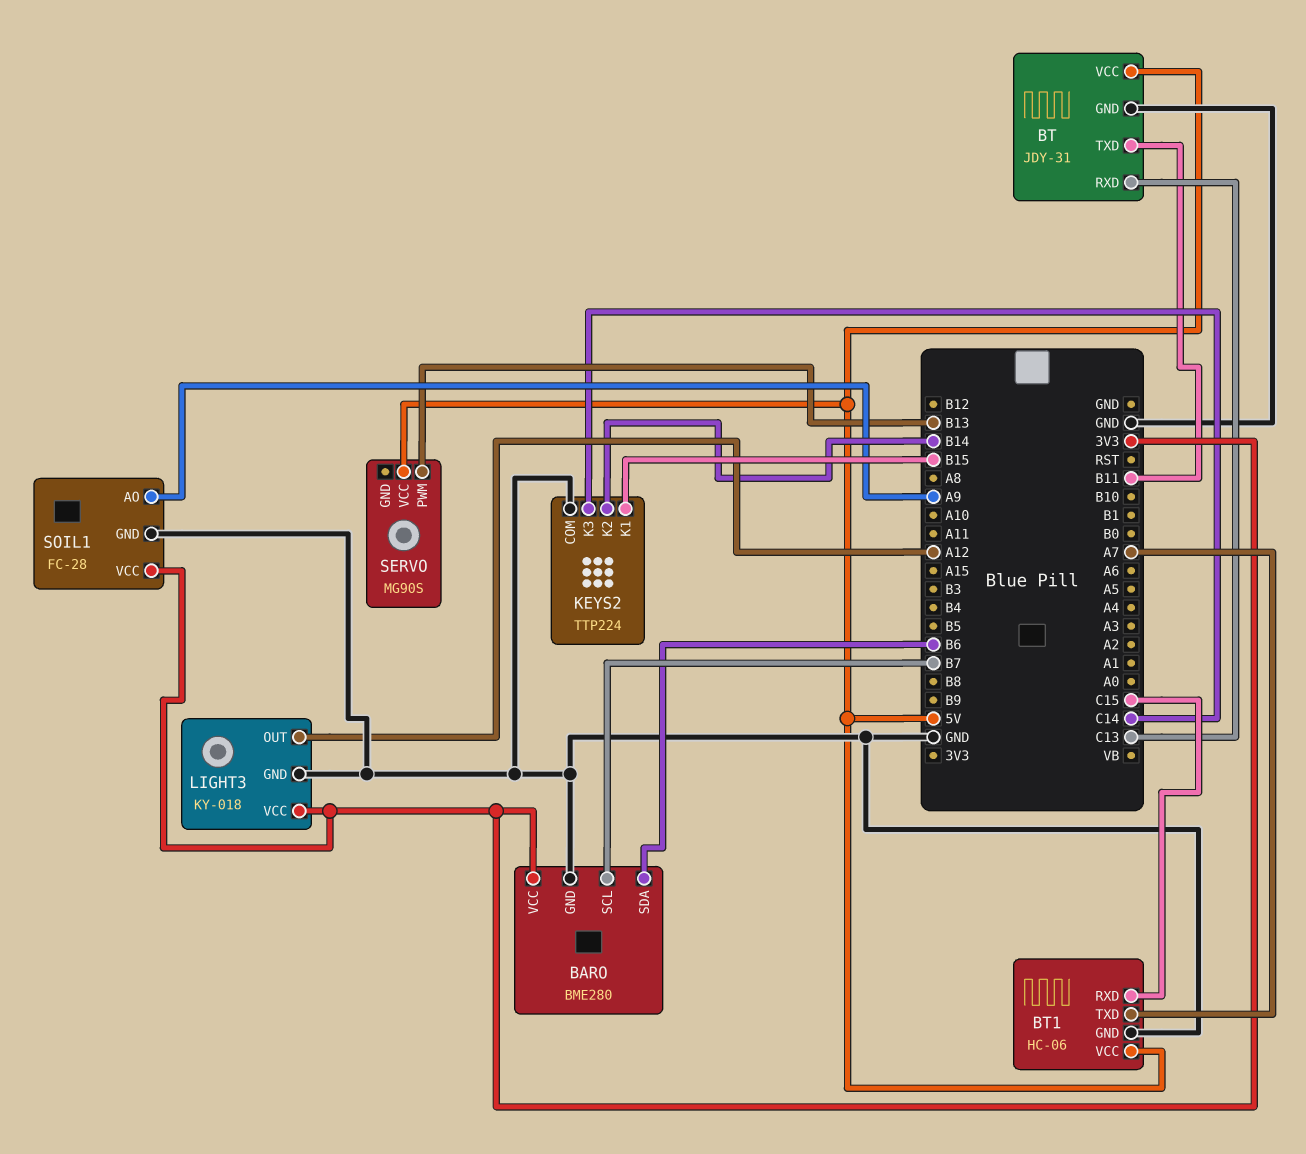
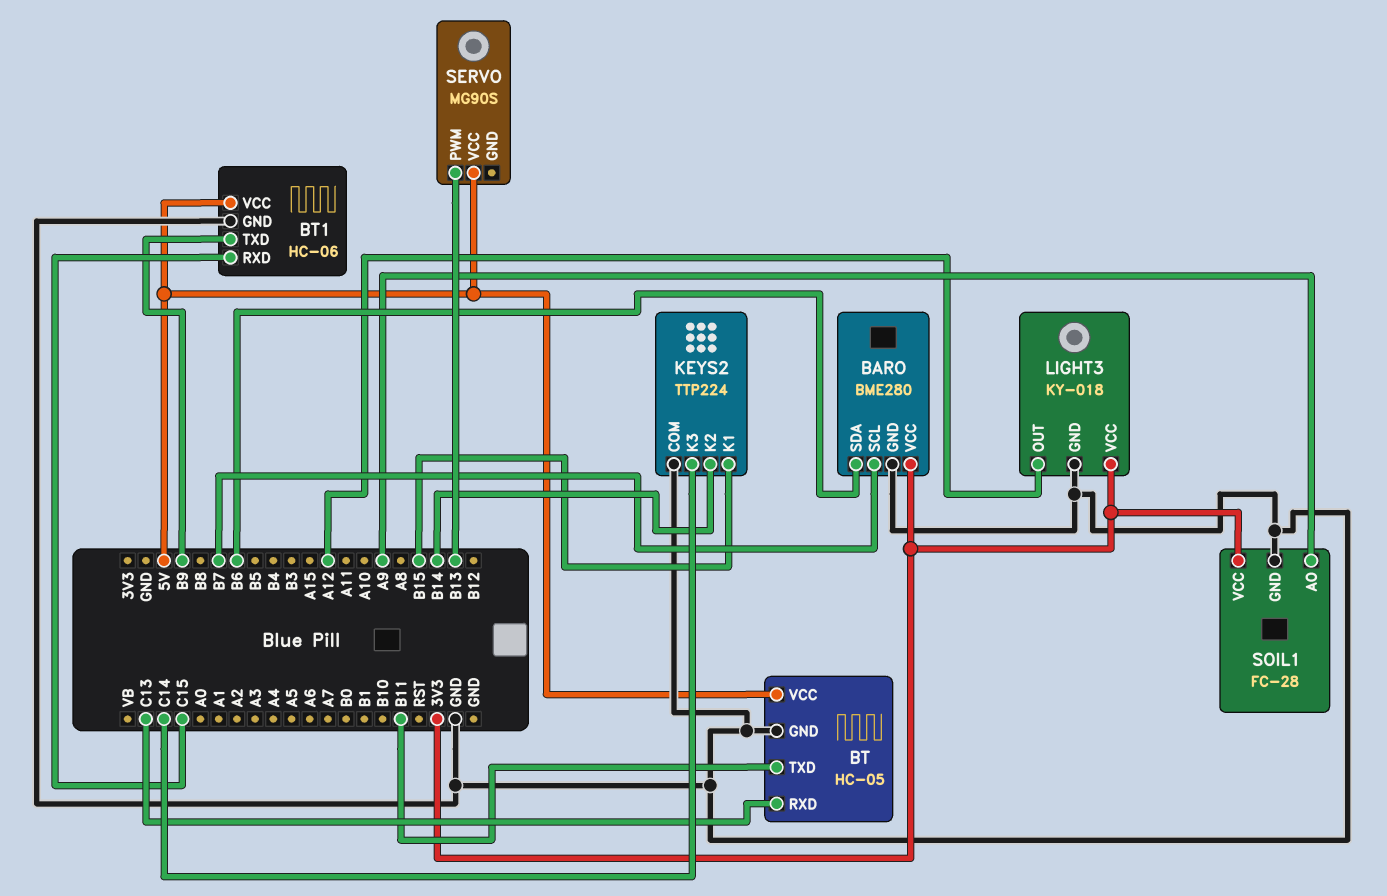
BT: JDY-31 -> HC-05
BT1 pin TXD: A7 -> B9

